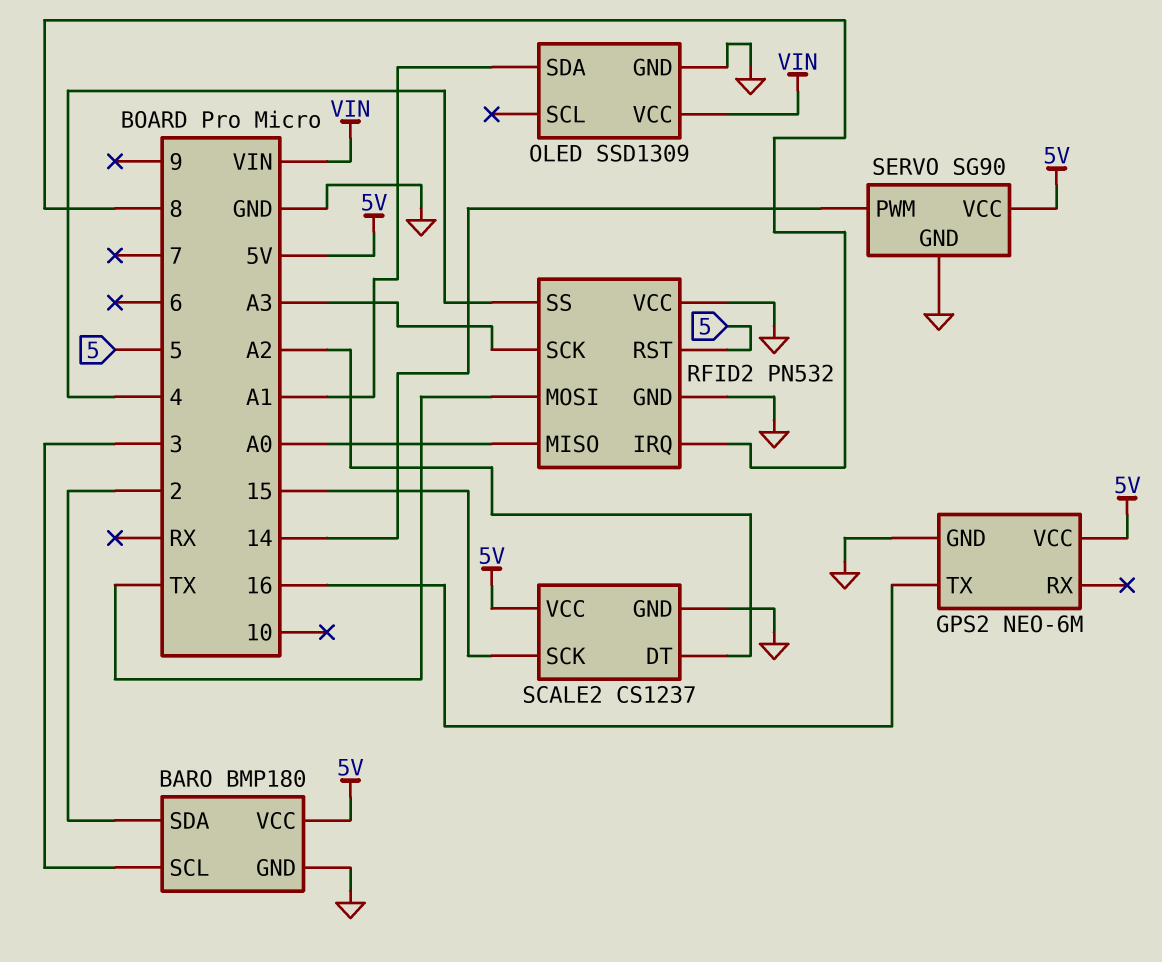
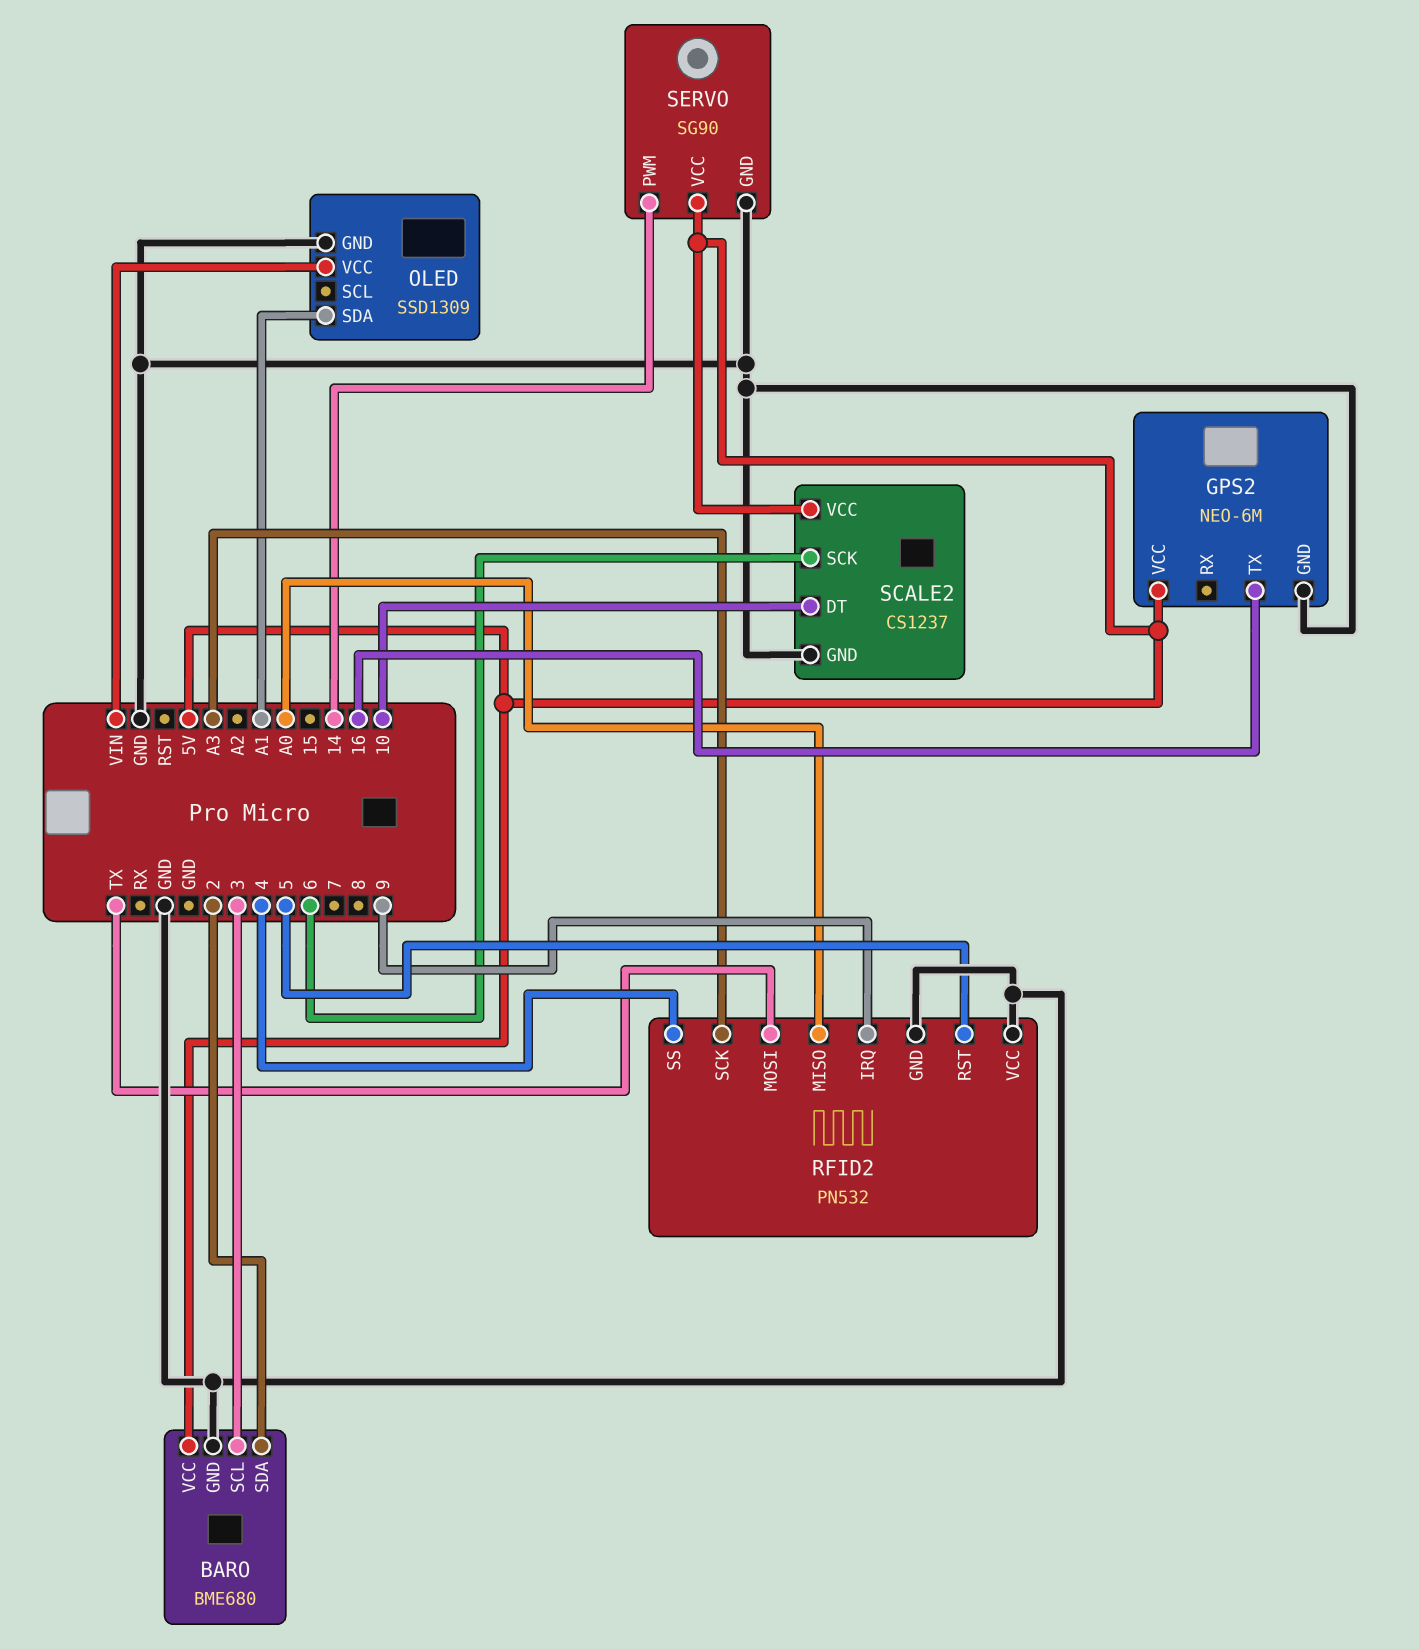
BARO: BMP180 -> BME680
RFID2 pin IRQ: 8 -> 9
SCALE2 pin DT: A2 -> 10
SCALE2 pin SCK: 15 -> 6

